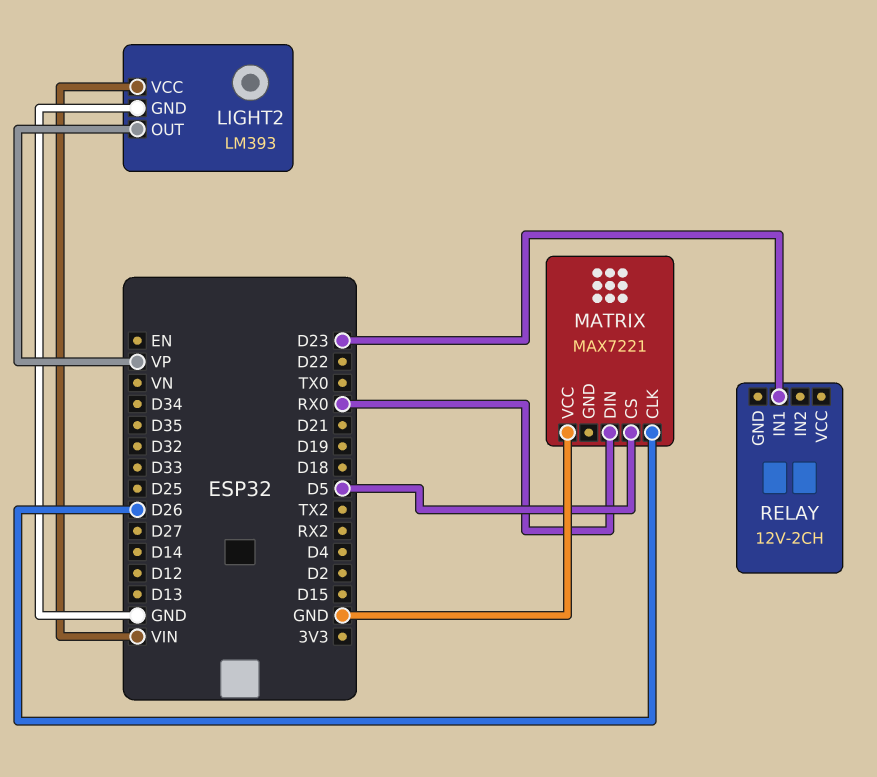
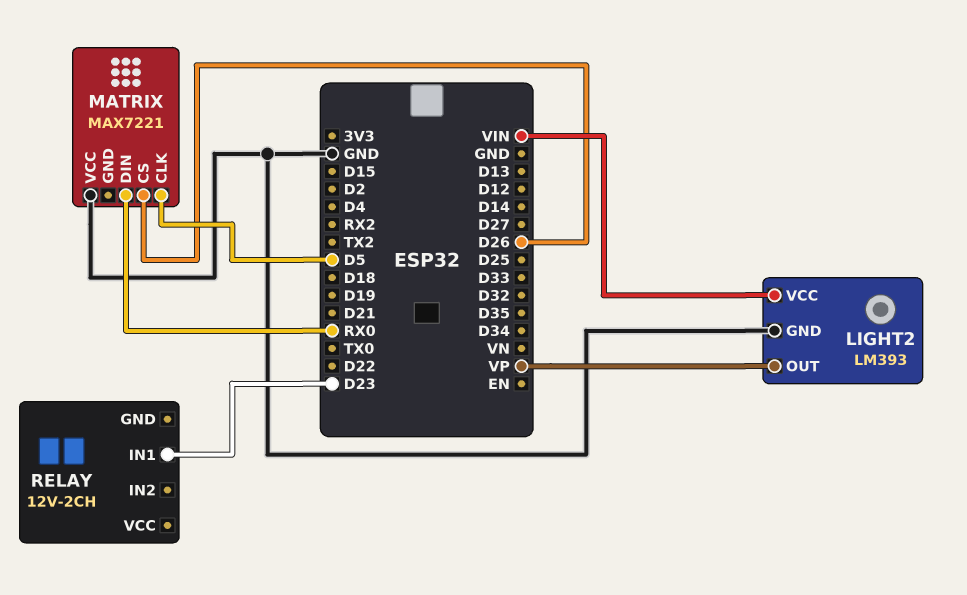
MATRIX pin CLK: D26 -> D5
MATRIX pin CS: D5 -> D26

